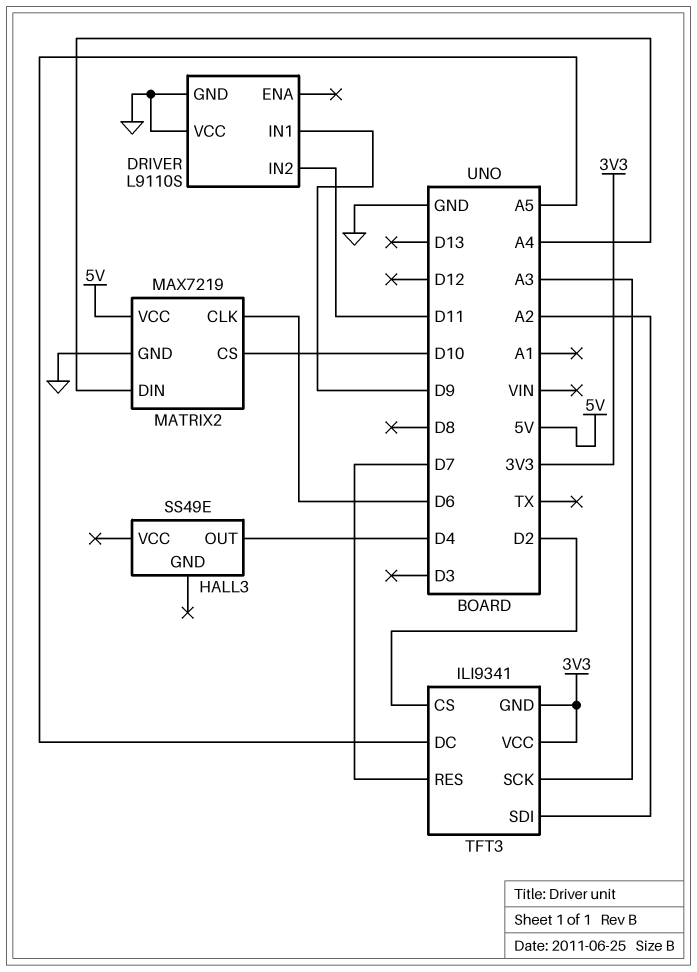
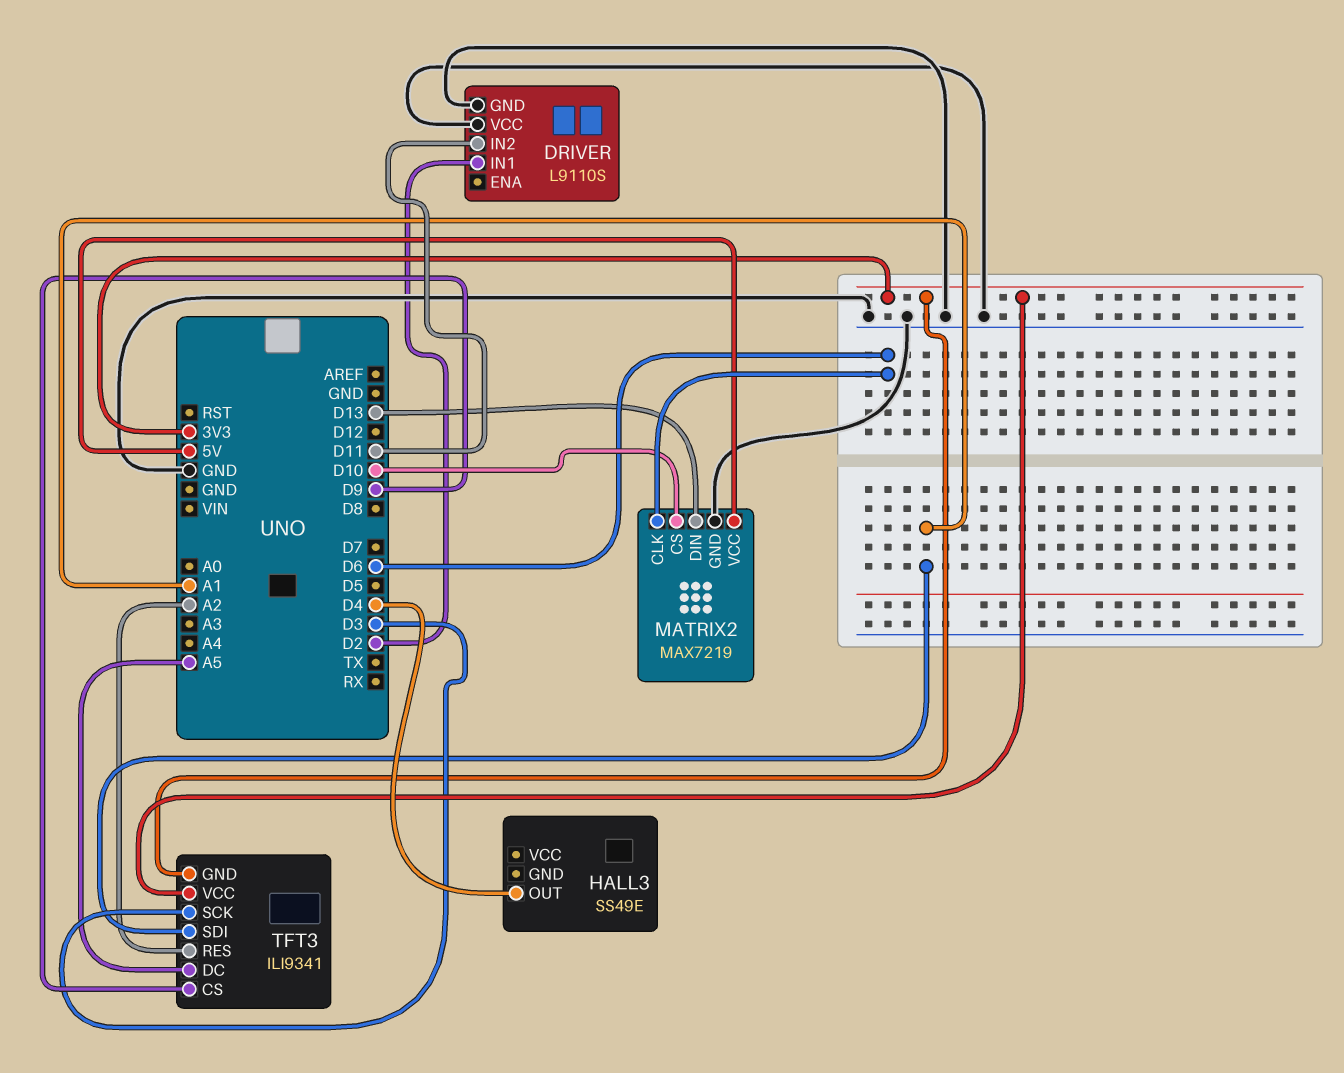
DRIVER pin IN1: D9 -> D2
MATRIX2 pin DIN: A4 -> D13
TFT3 pin CS: D2 -> D9
TFT3 pin RES: D7 -> A2
TFT3 pin SCK: A3 -> D3
TFT3 pin SDI: A2 -> A1

